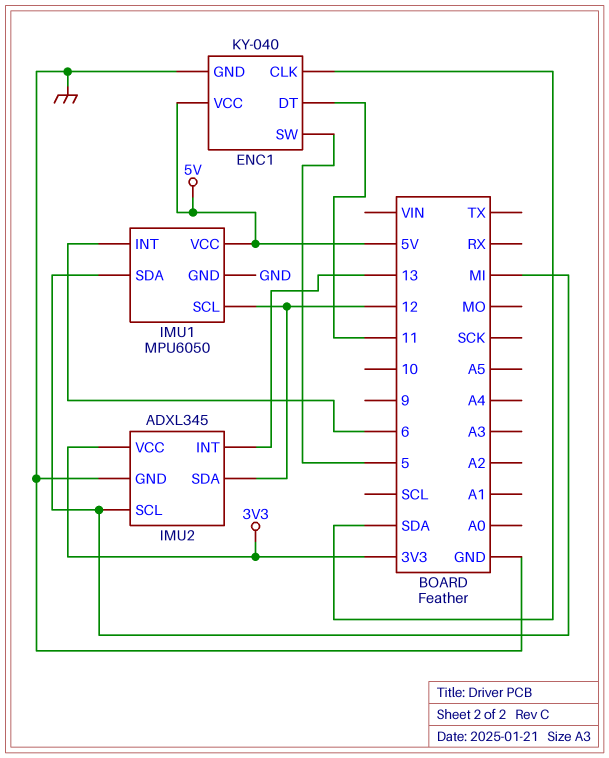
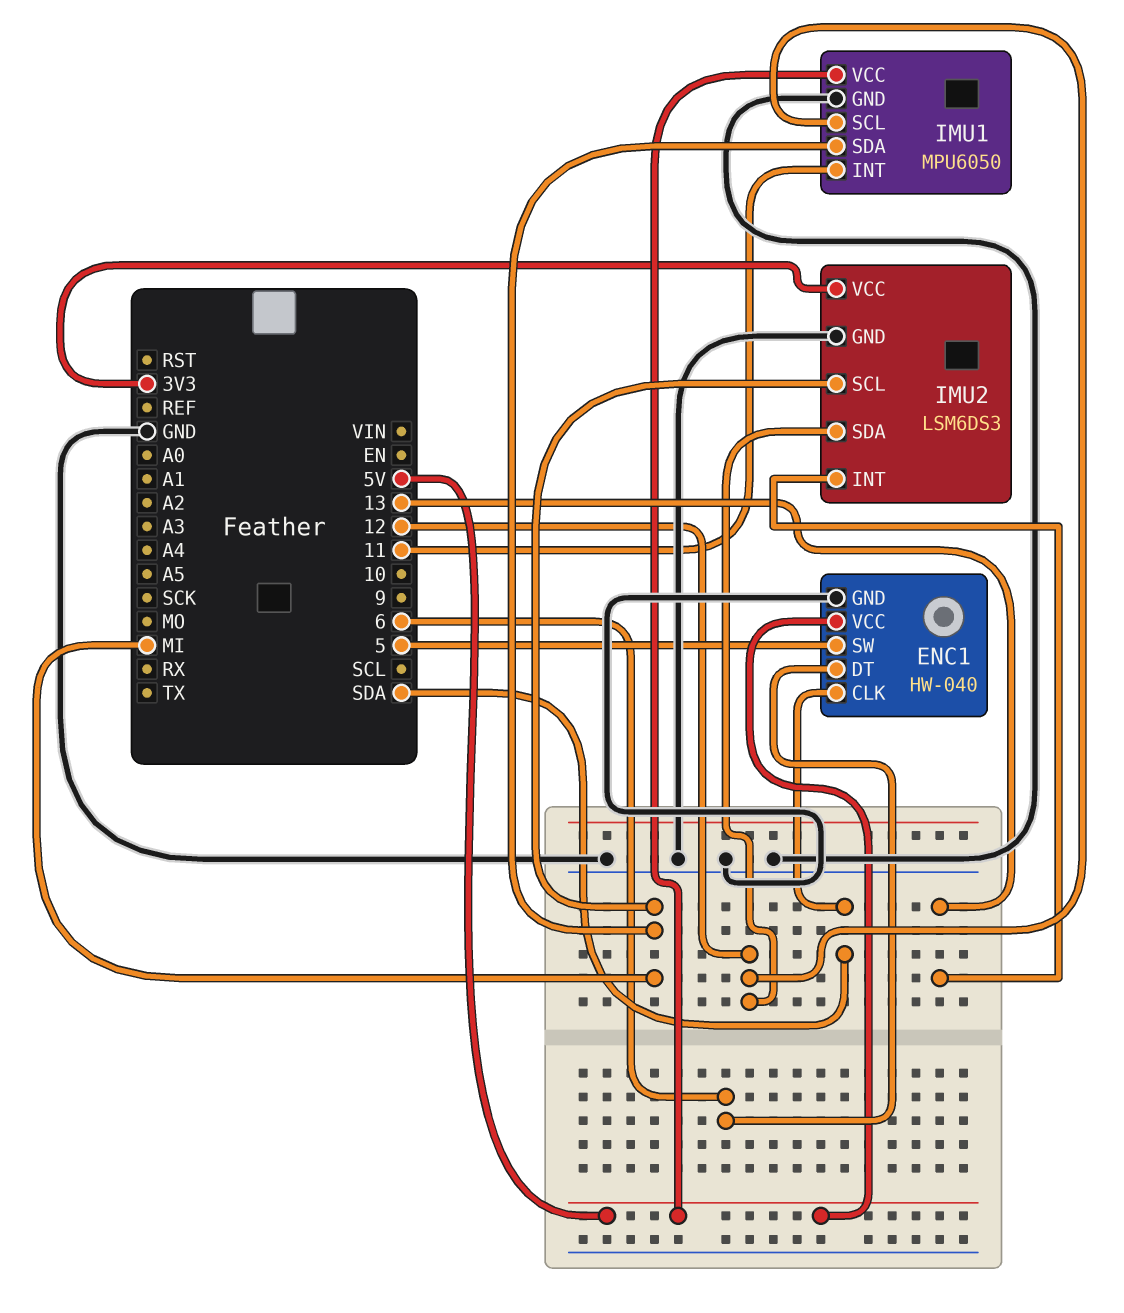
ENC1: KY-040 -> HW-040
ENC1 pin DT: 11 -> 6
IMU1 pin INT: 6 -> 11
IMU2: ADXL345 -> LSM6DS3

